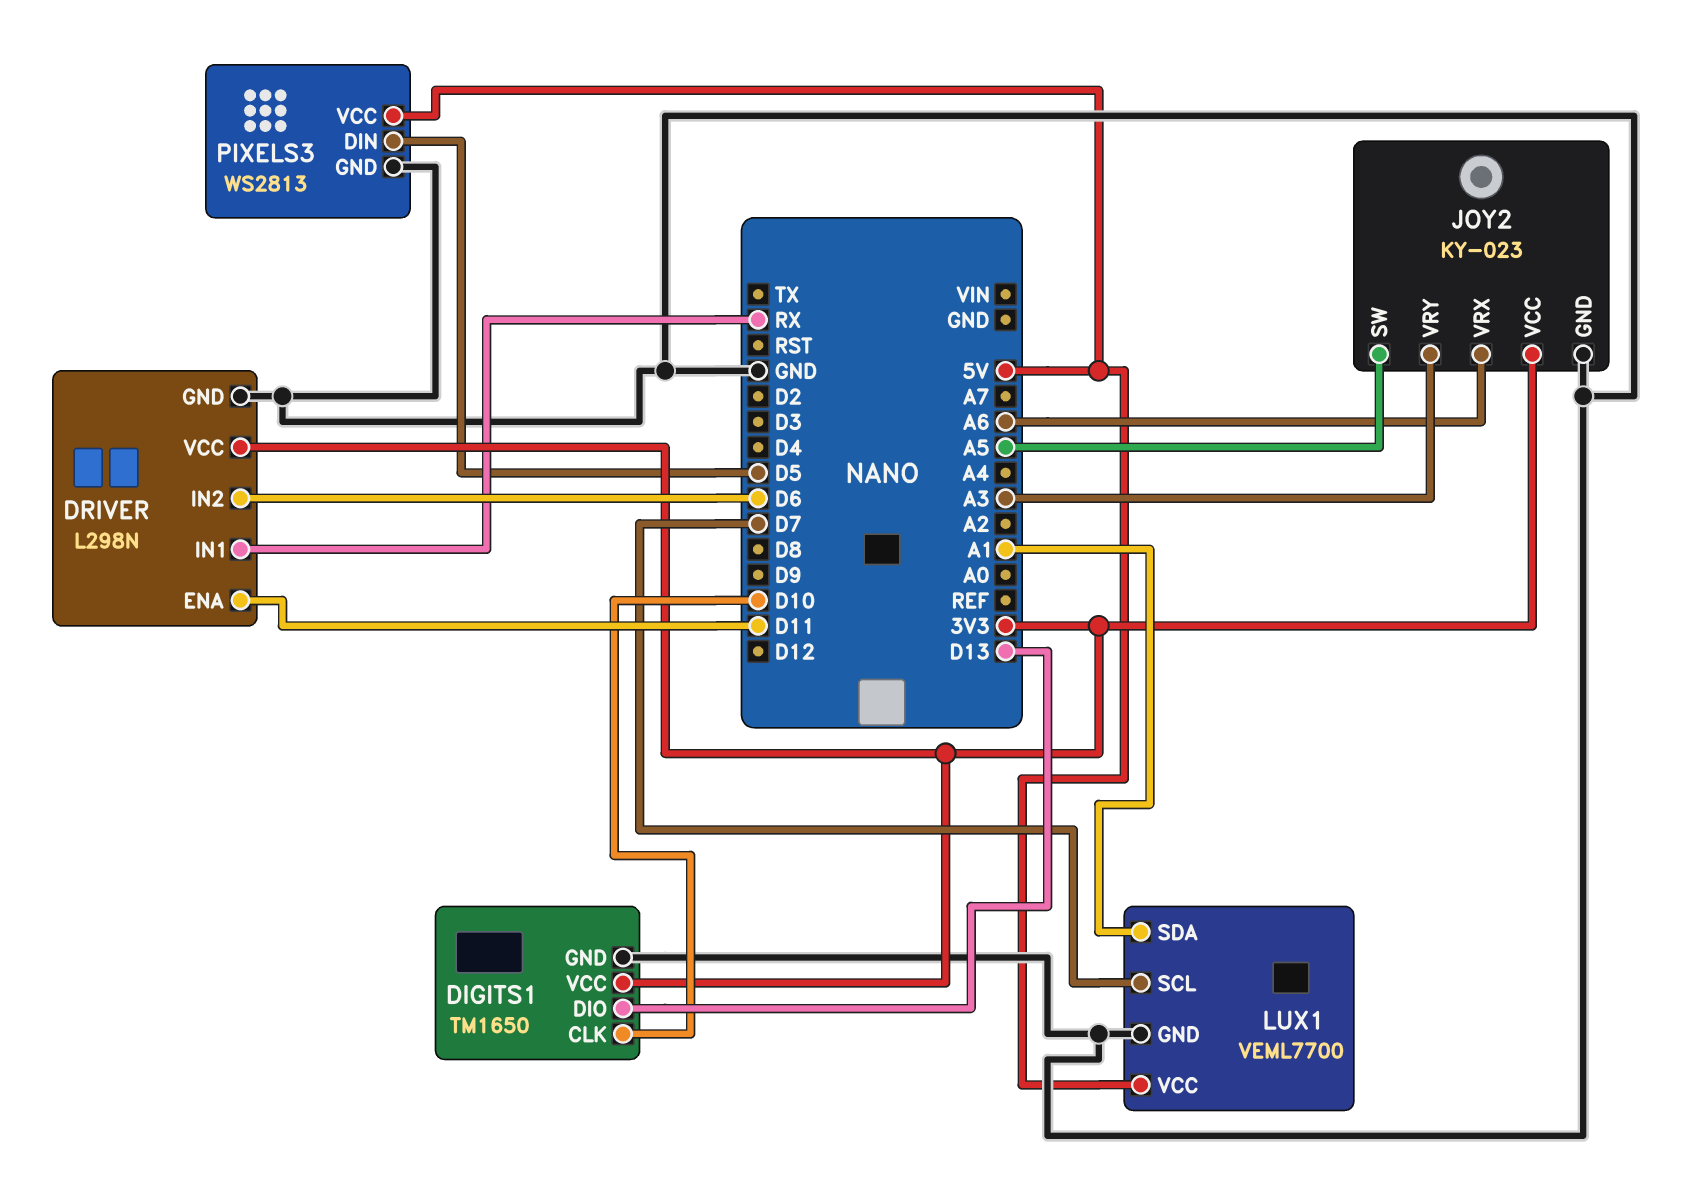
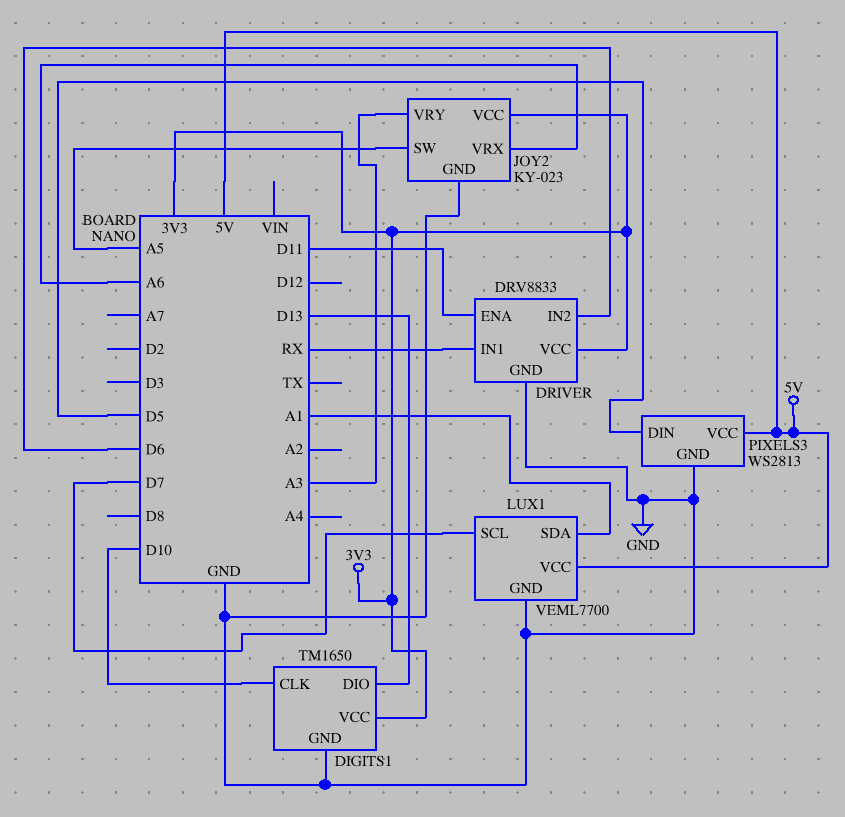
DRIVER: L298N -> DRV8833

